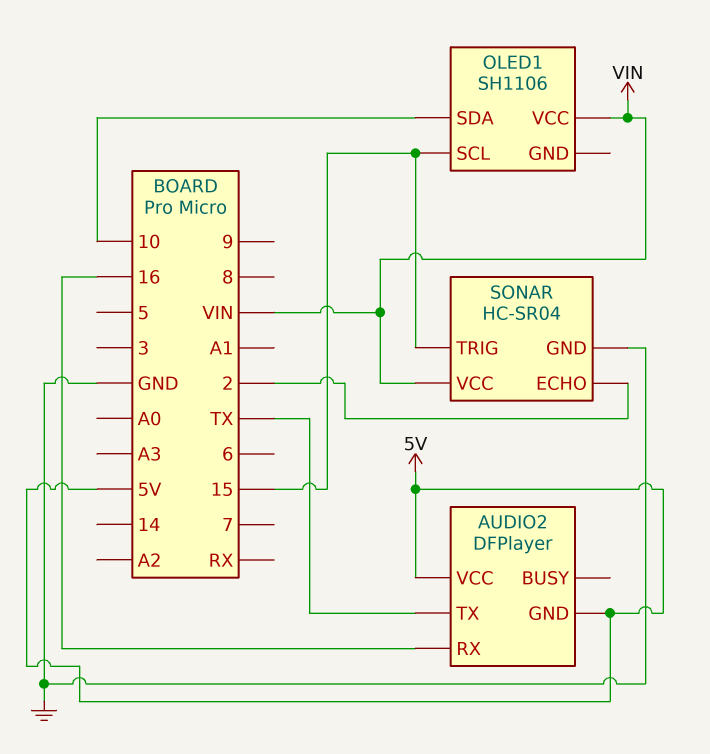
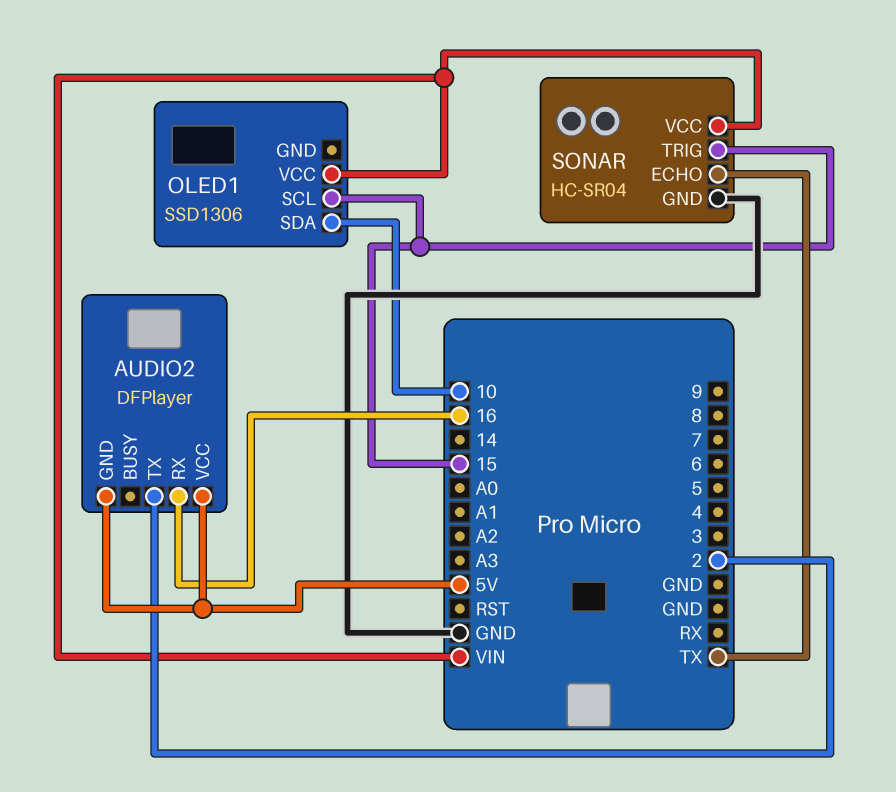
AUDIO2 pin TX: TX -> 2
OLED1: SH1106 -> SSD1306
SONAR pin ECHO: 2 -> TX

